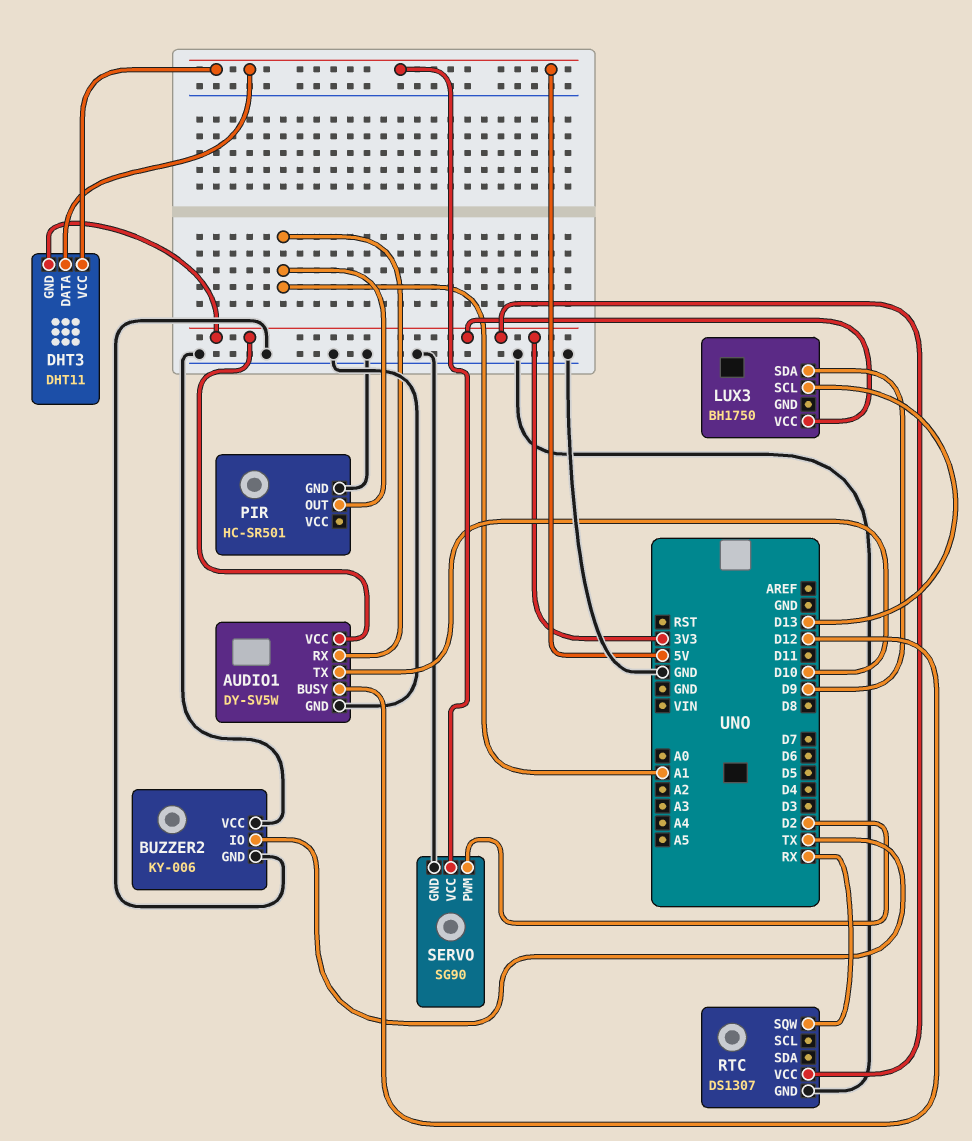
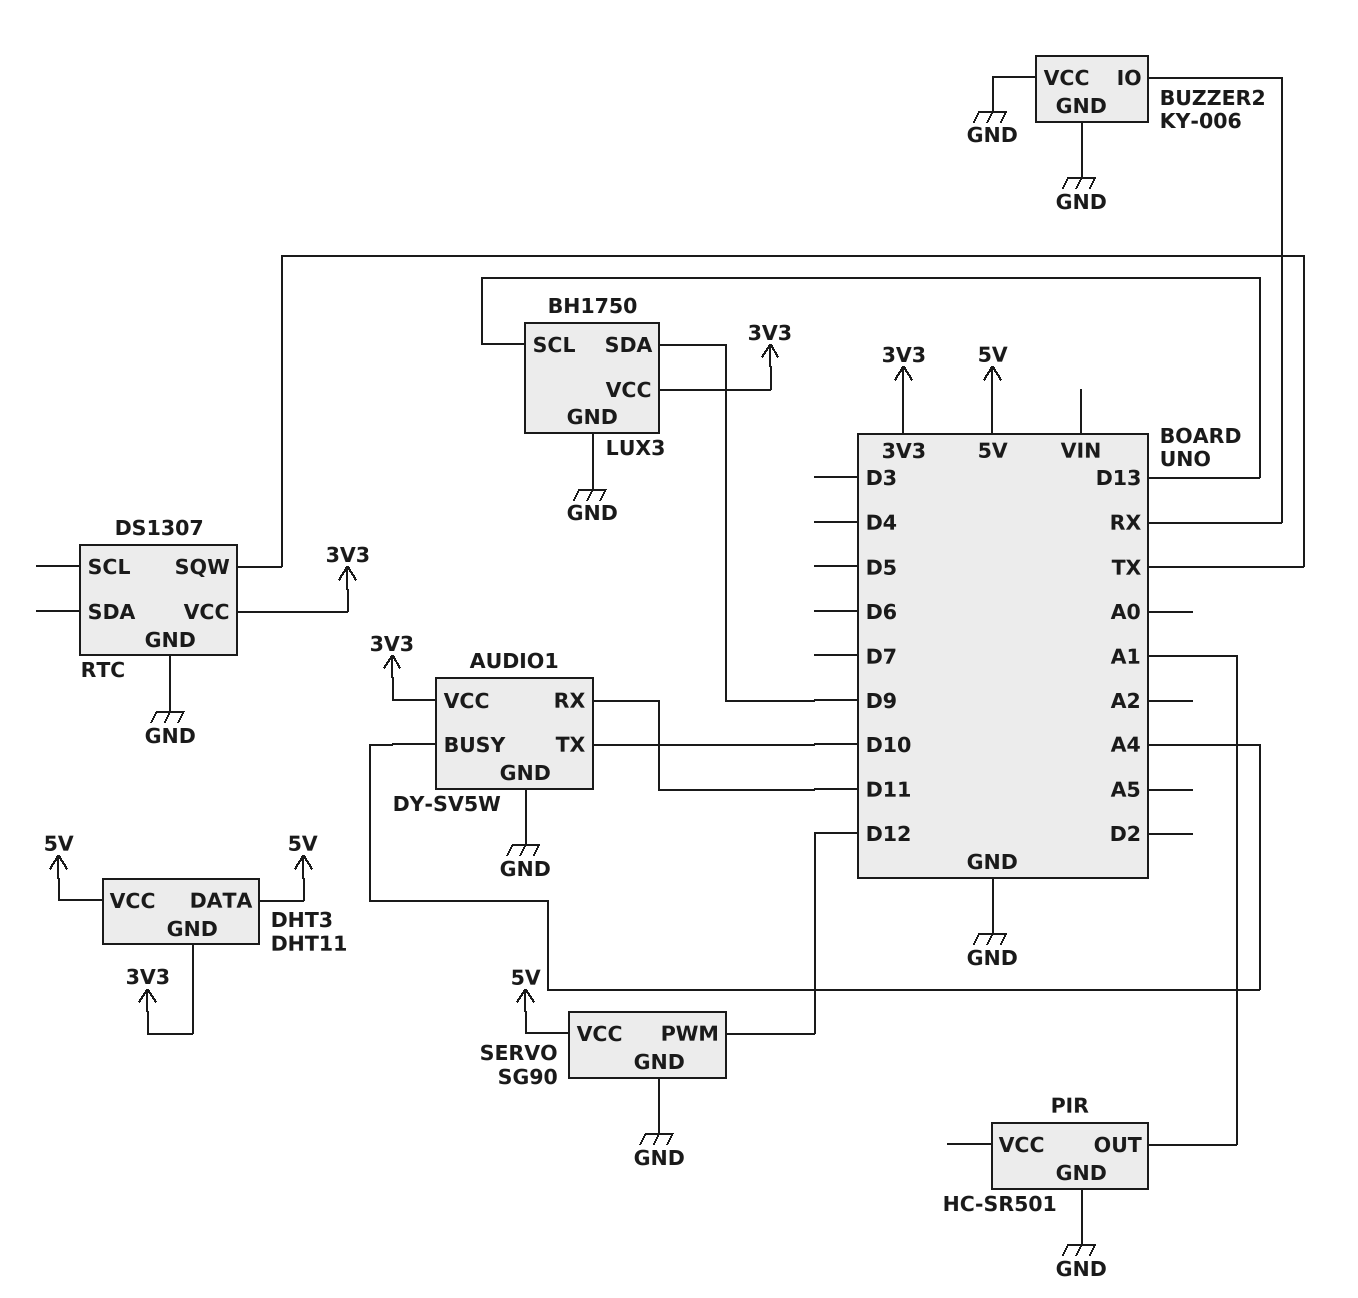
AUDIO1 pin BUSY: D12 -> A4
AUDIO1 pin RX: A1 -> D11
BUZZER2 pin IO: TX -> RX
LUX3 pin GND: none -> GND
RTC pin SQW: RX -> TX
SERVO pin PWM: D2 -> D12

